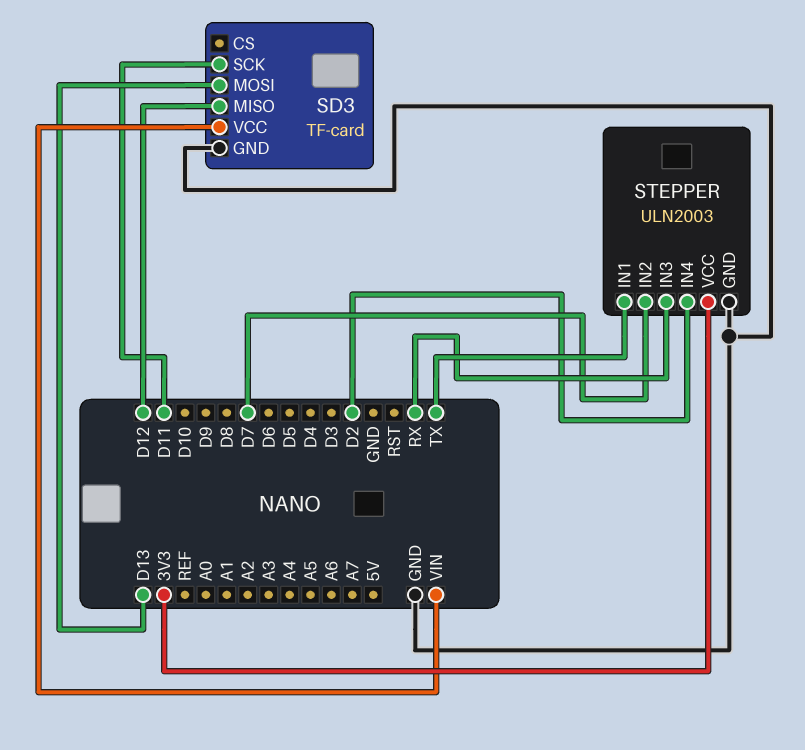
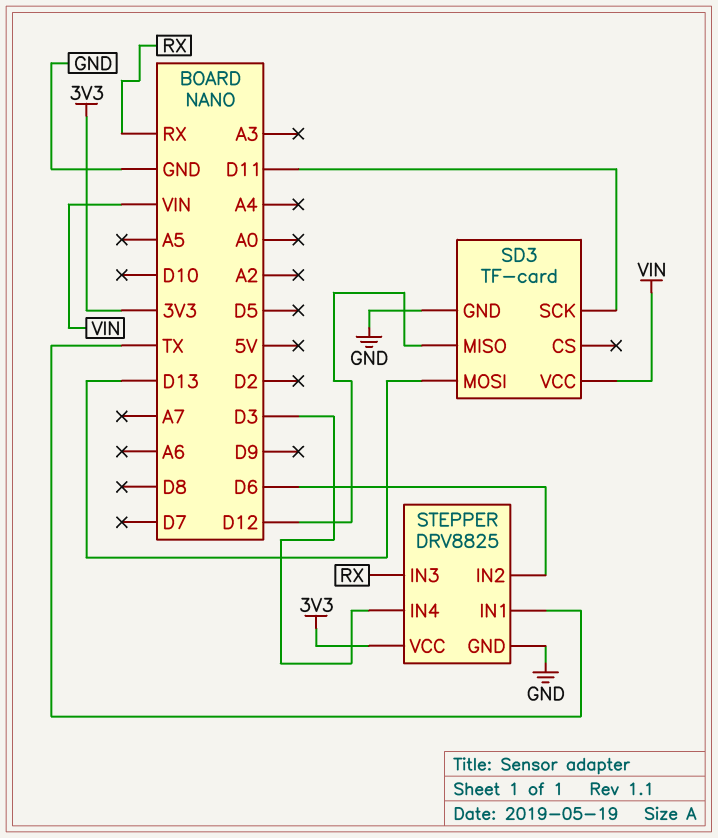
STEPPER: ULN2003 -> DRV8825
STEPPER pin IN2: D7 -> D6
STEPPER pin IN4: D2 -> D3

